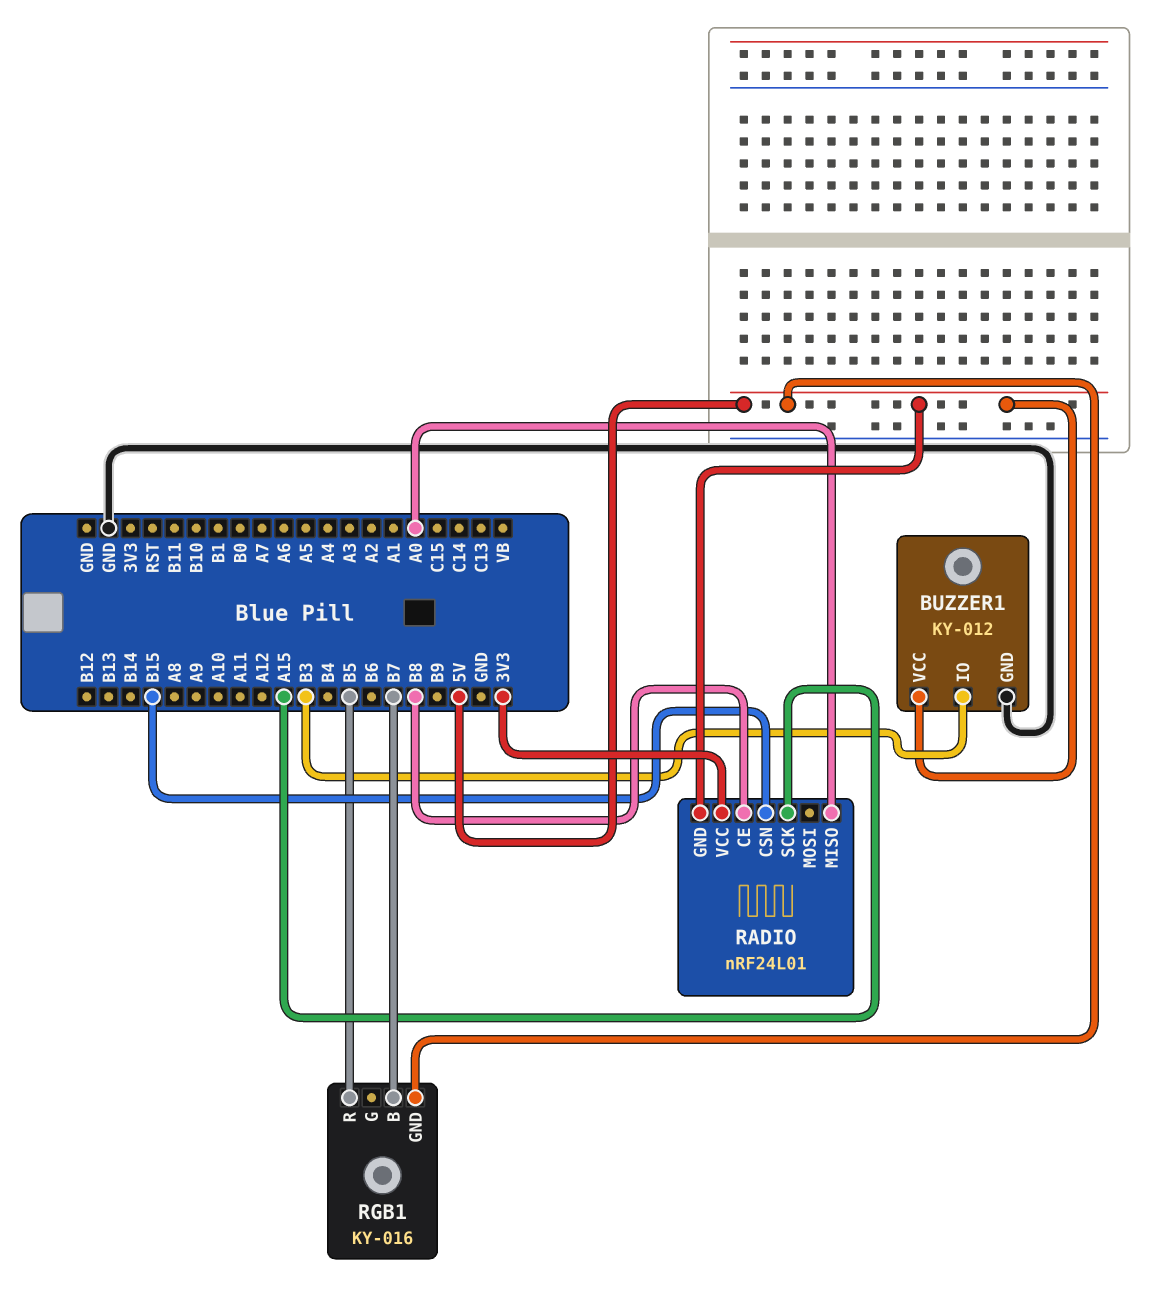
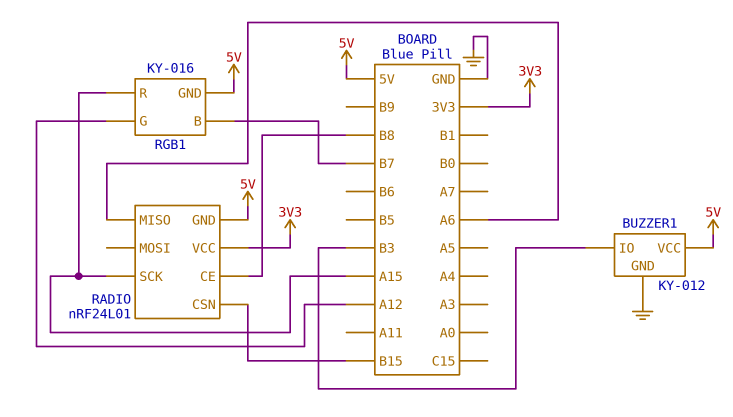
RADIO pin MISO: A0 -> A6
RGB1 pin G: none -> A12
RGB1 pin R: B5 -> A15

